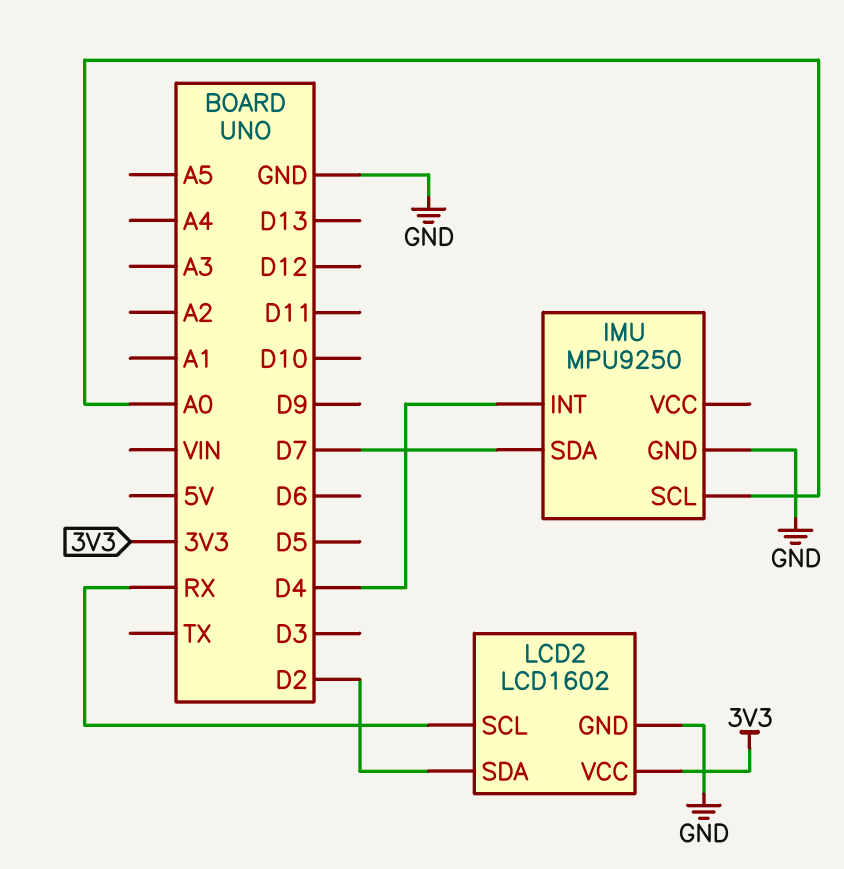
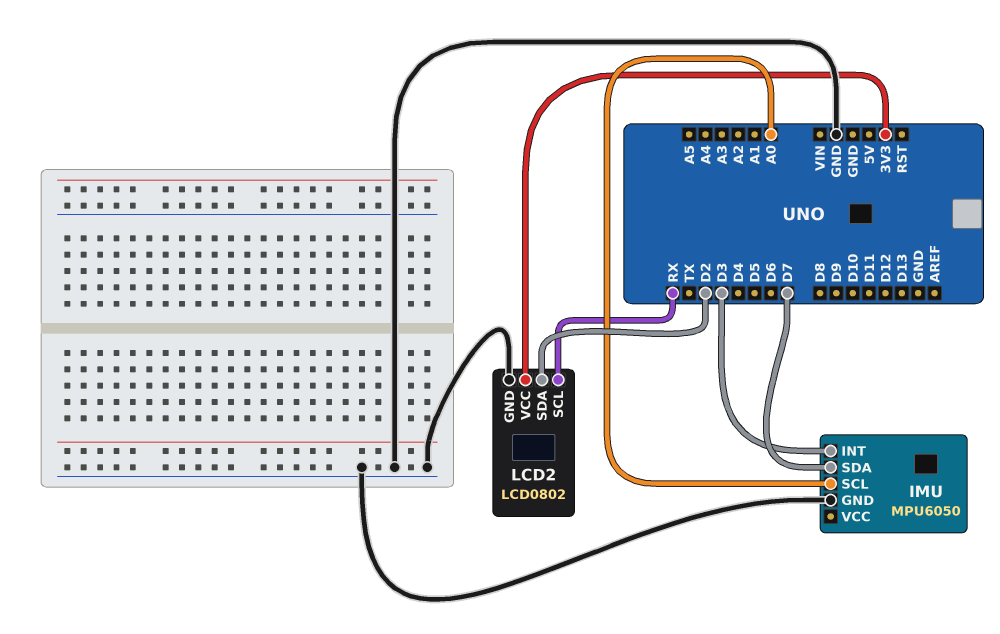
IMU: MPU9250 -> MPU6050
IMU pin INT: D4 -> D3
LCD2: LCD1602 -> LCD0802

